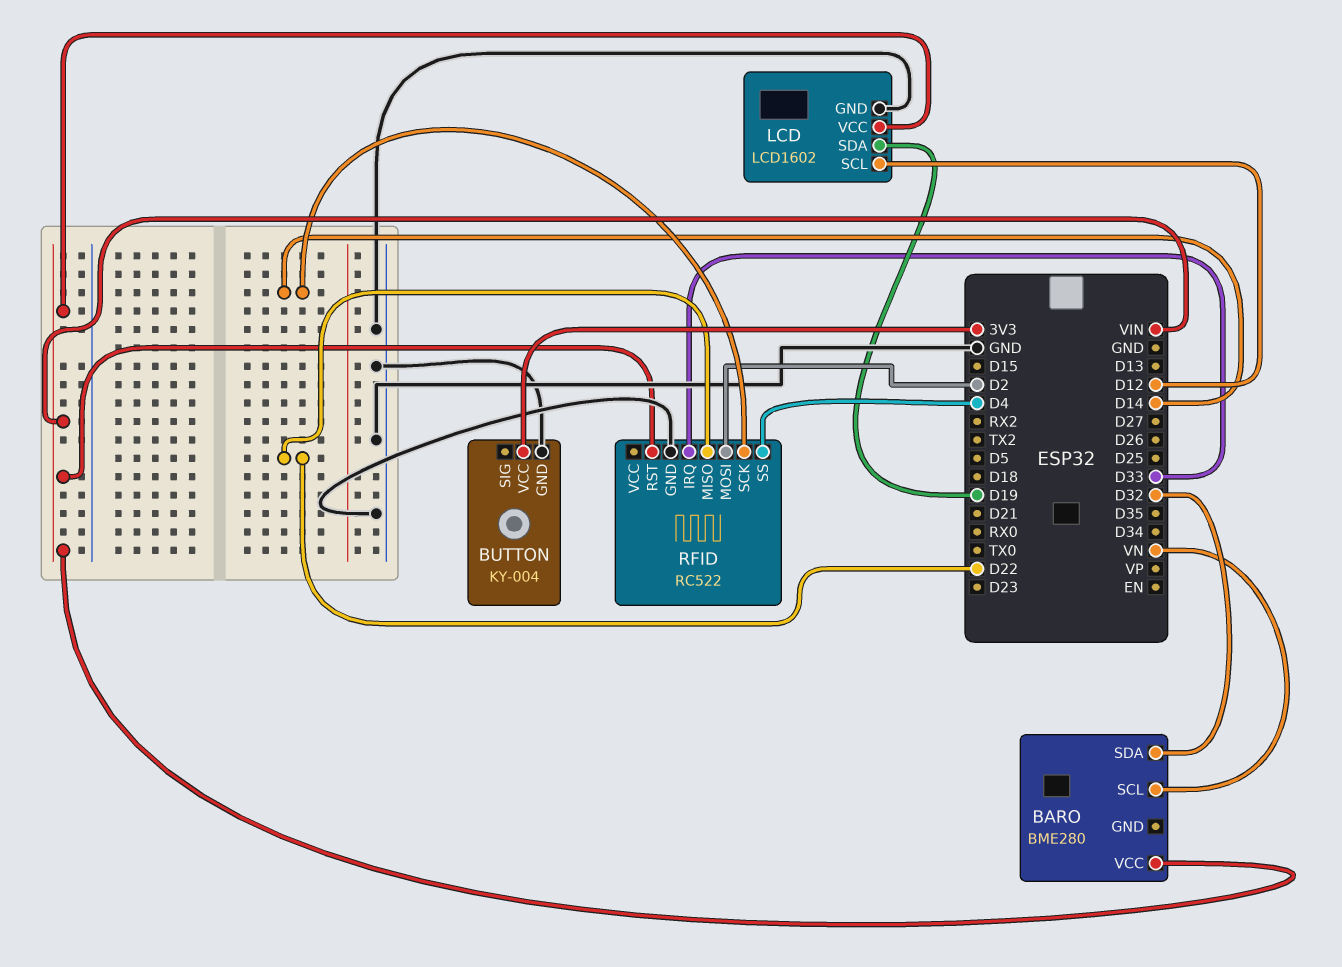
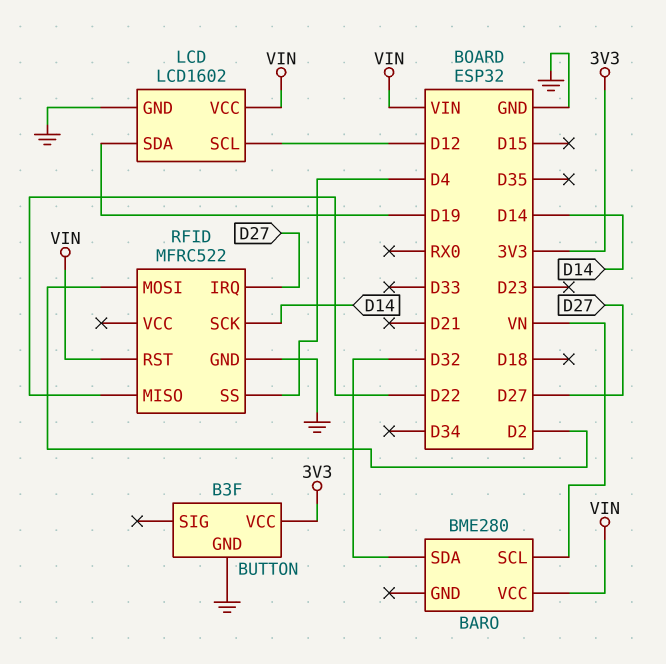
BUTTON: KY-004 -> B3F
RFID: RC522 -> MFRC522
RFID pin IRQ: D33 -> D27

